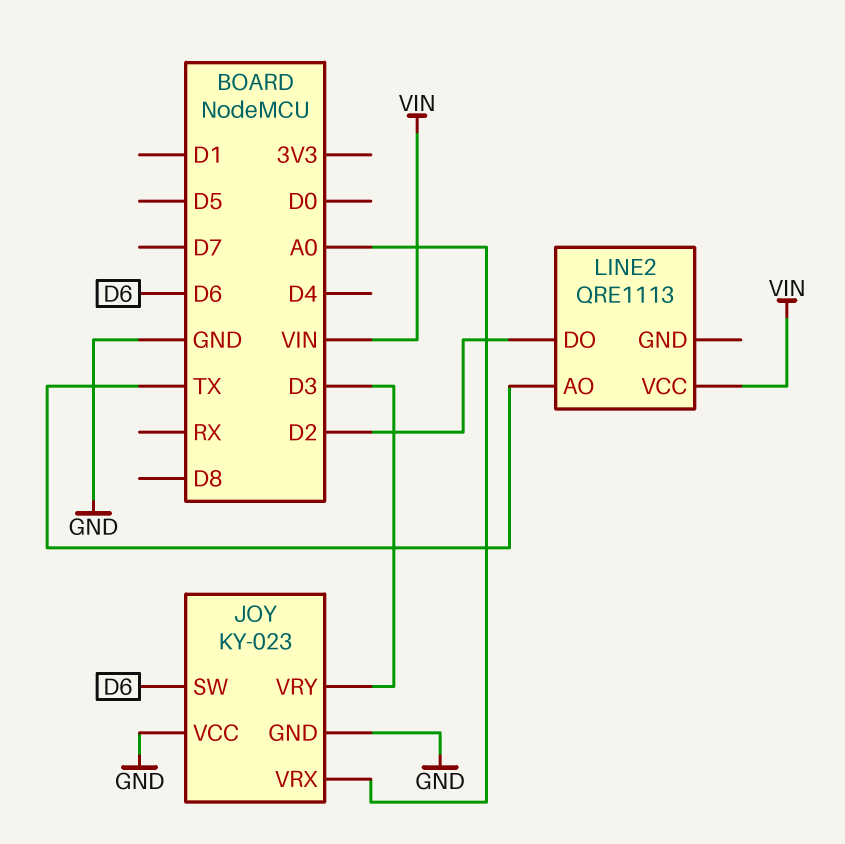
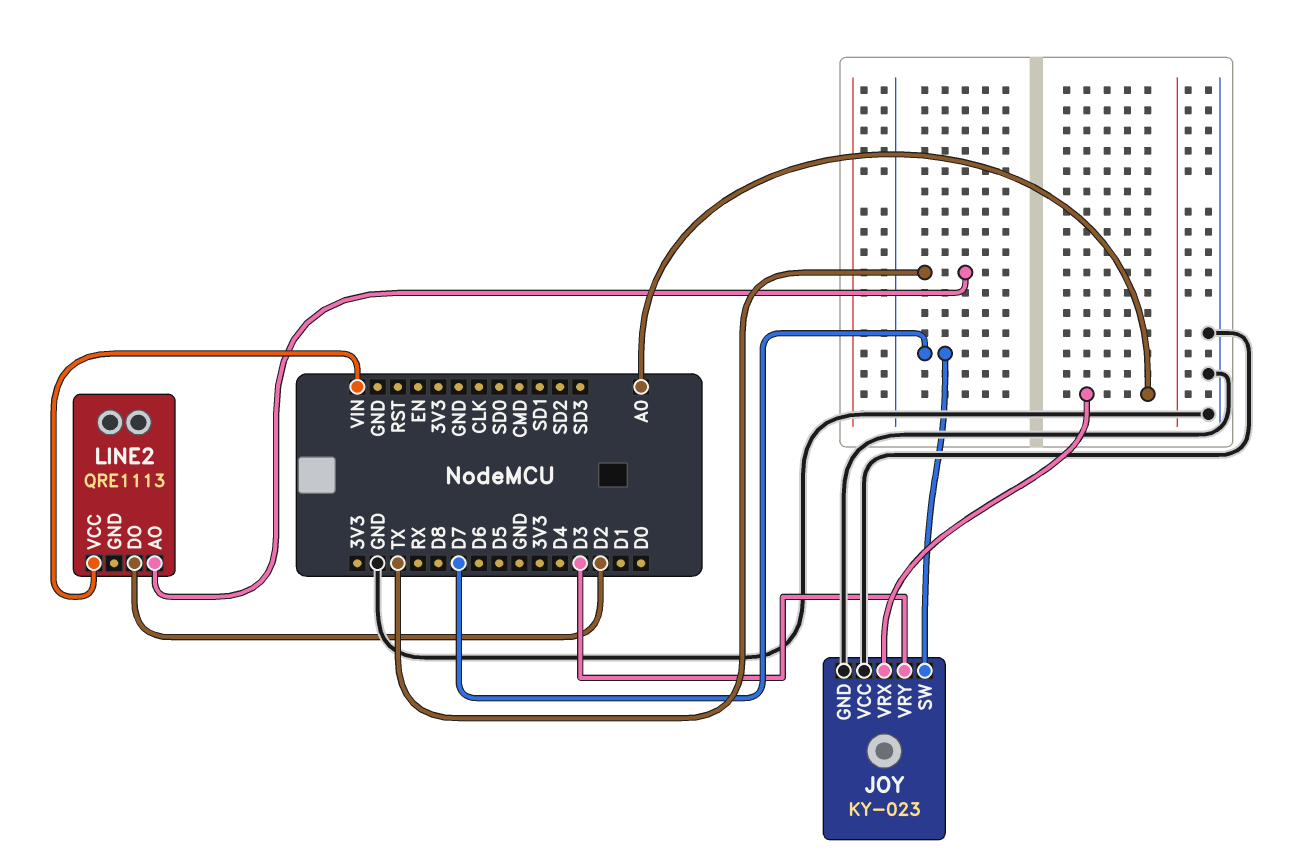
JOY pin SW: D6 -> D7

